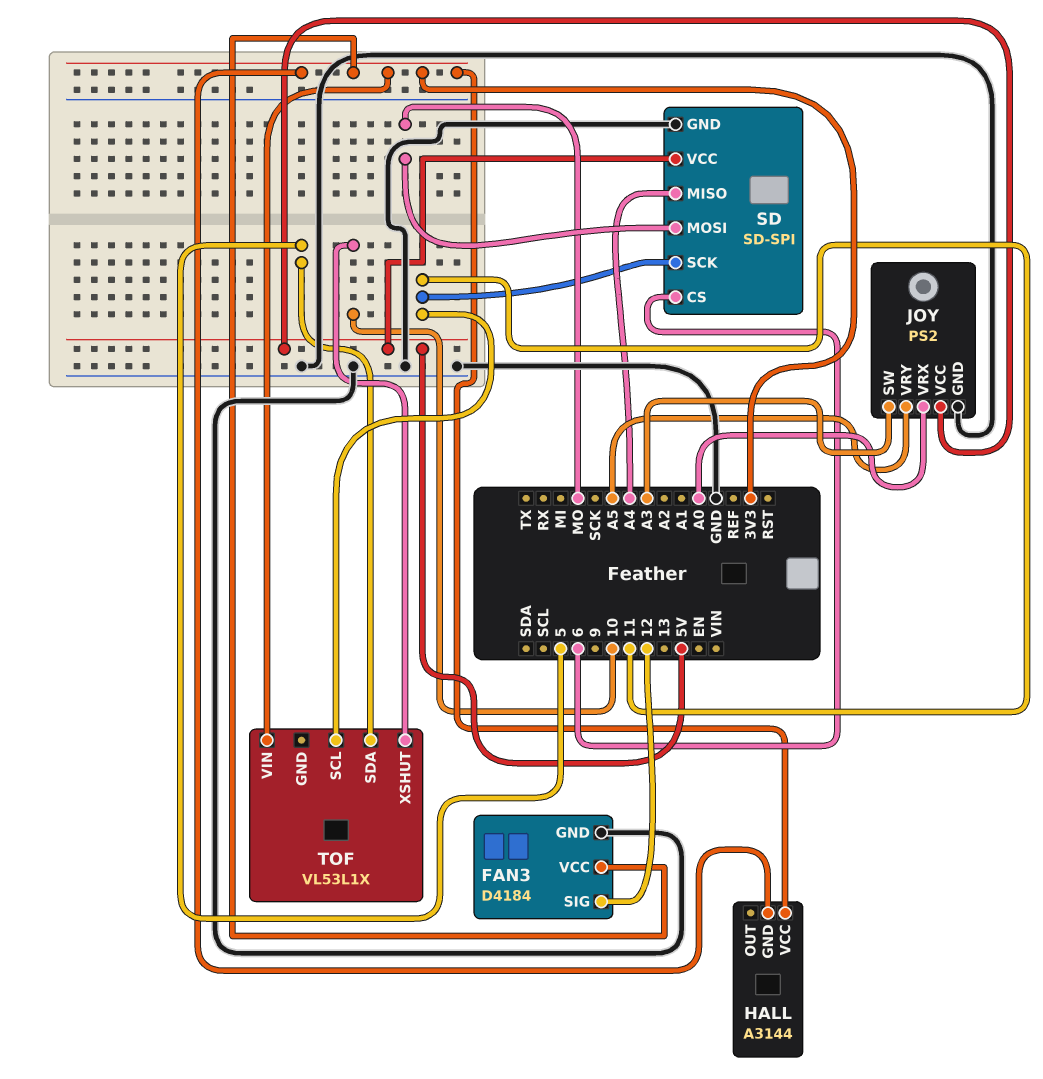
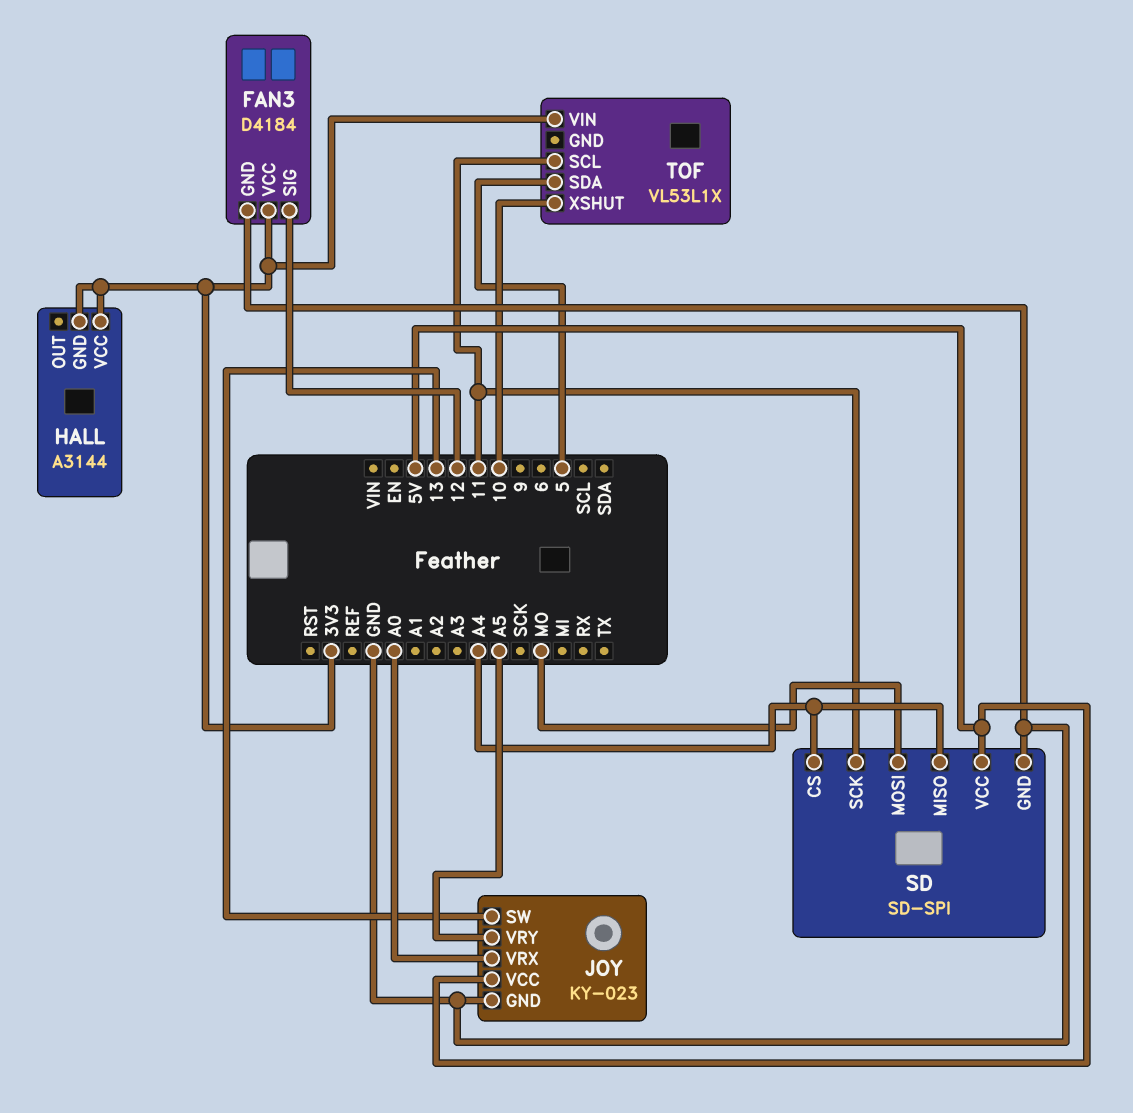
JOY: PS2 -> KY-023
JOY pin SW: A3 -> 13
SD pin CS: 6 -> A4

